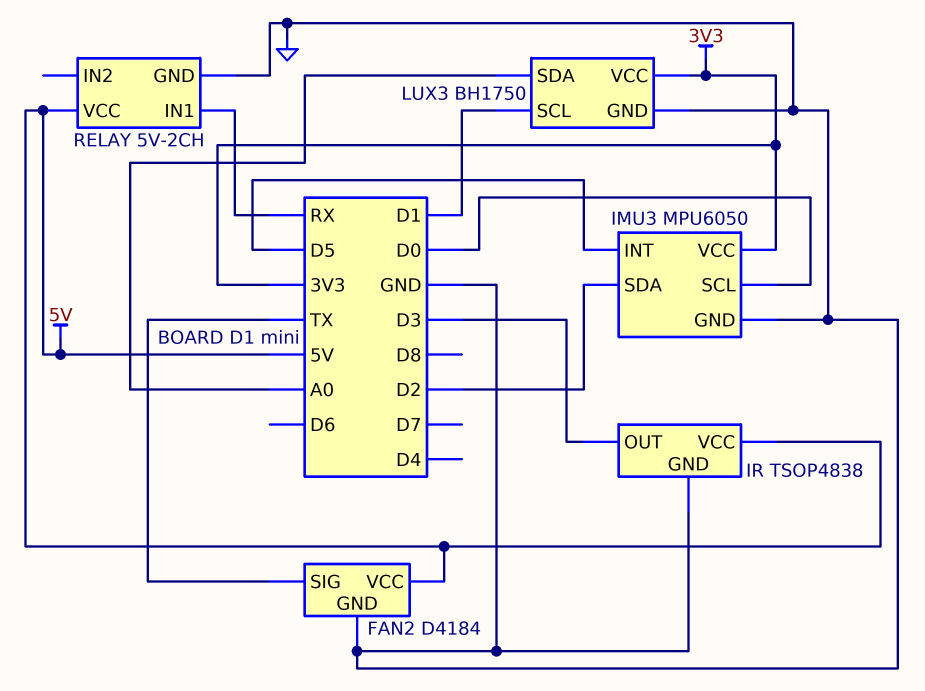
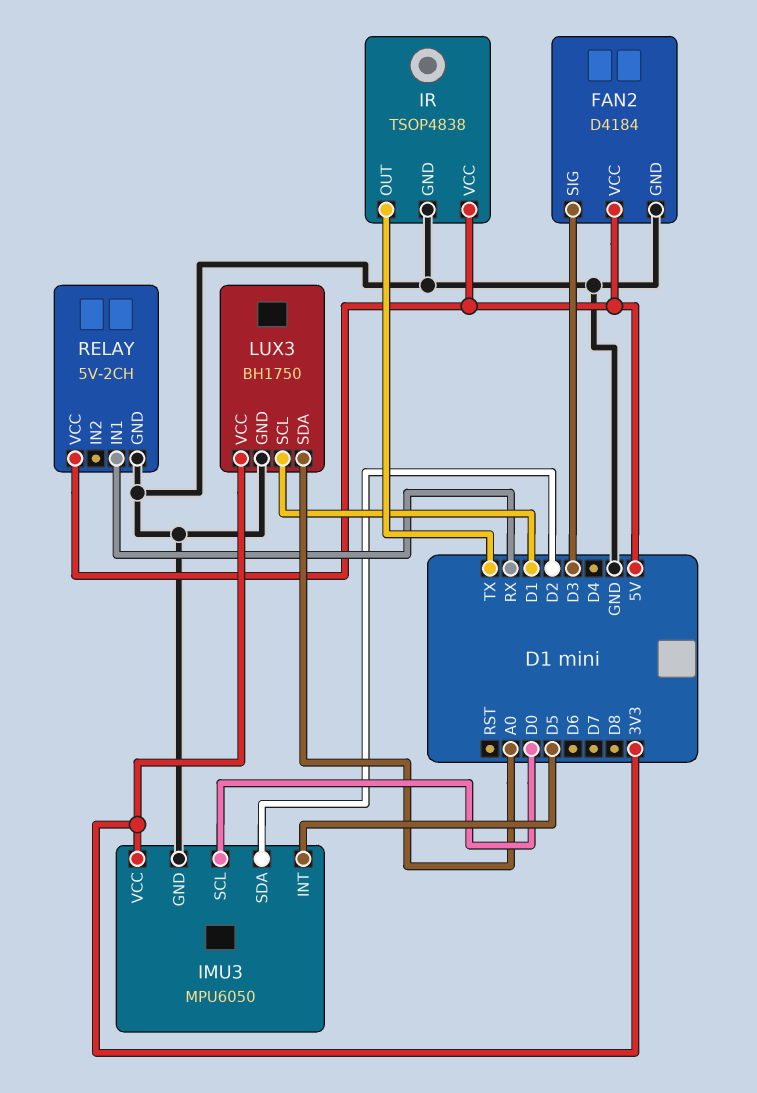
FAN2 pin SIG: TX -> D3
IR pin OUT: D3 -> TX

